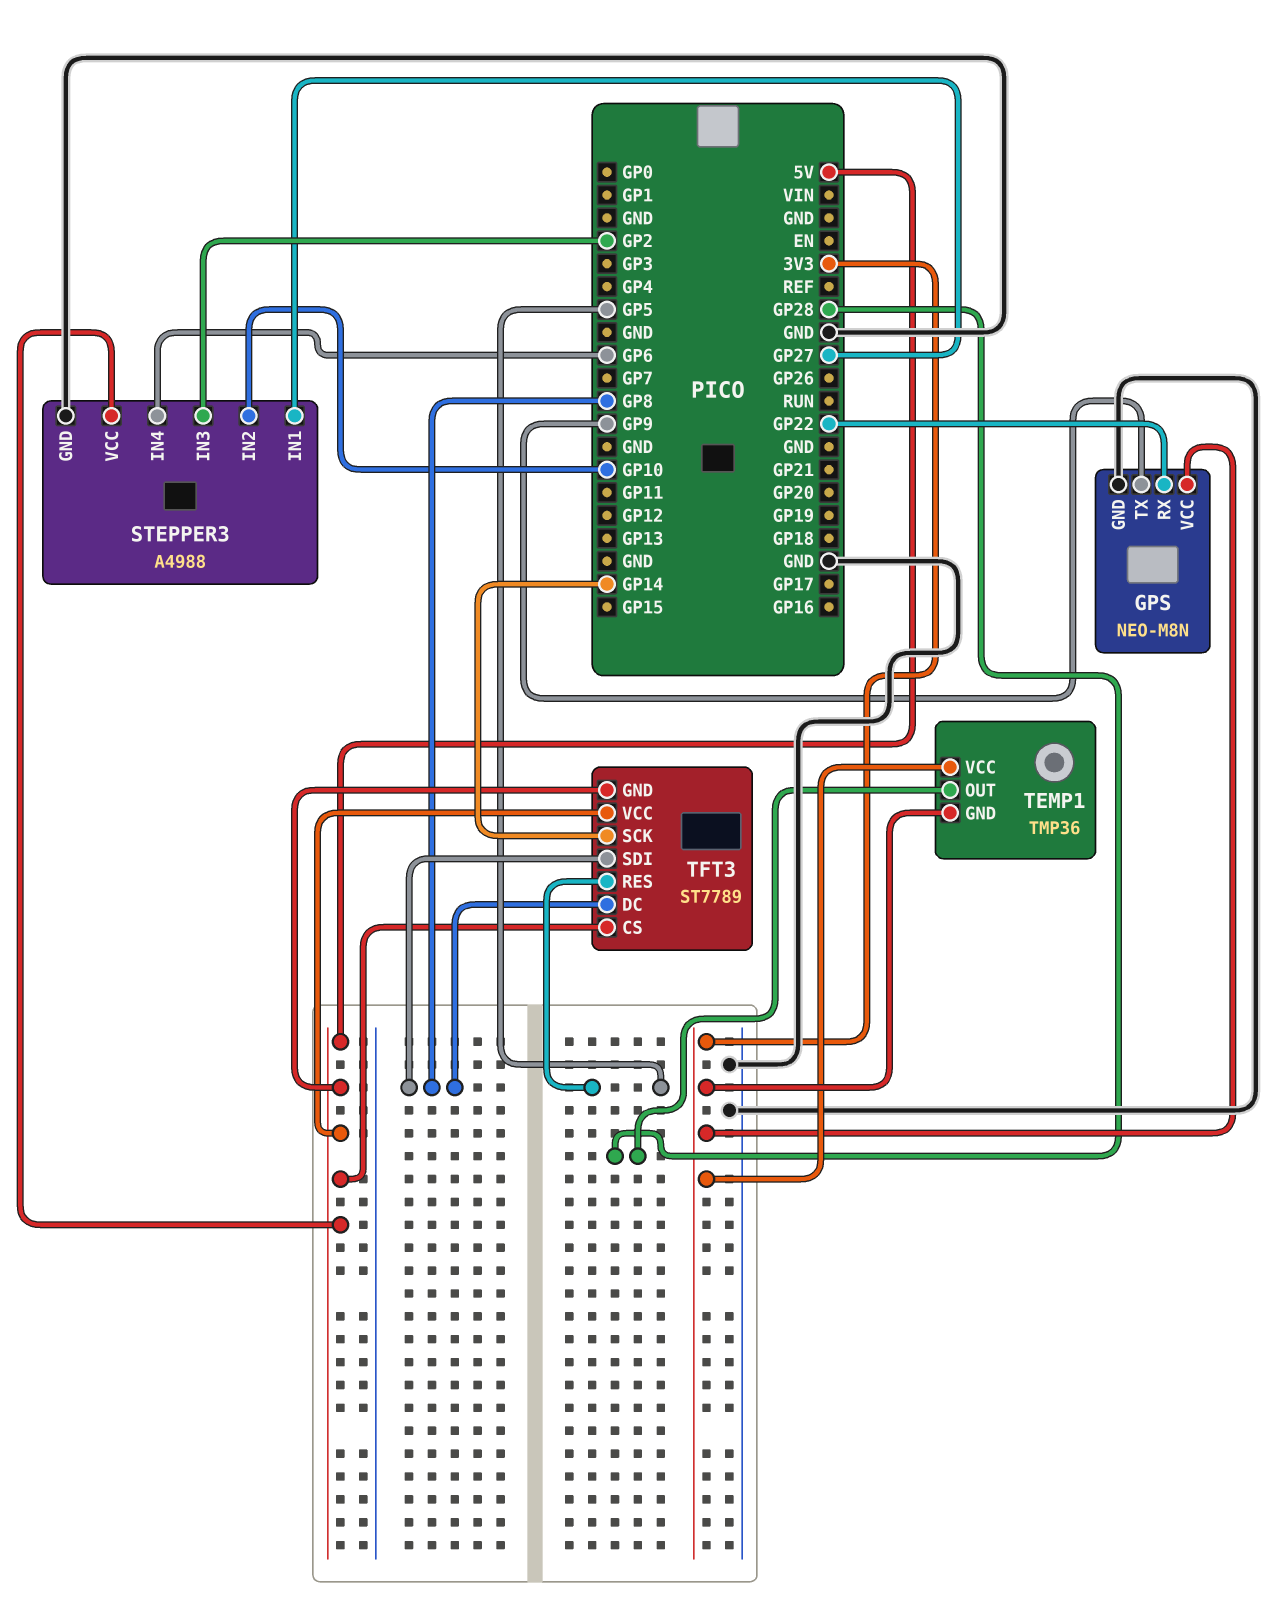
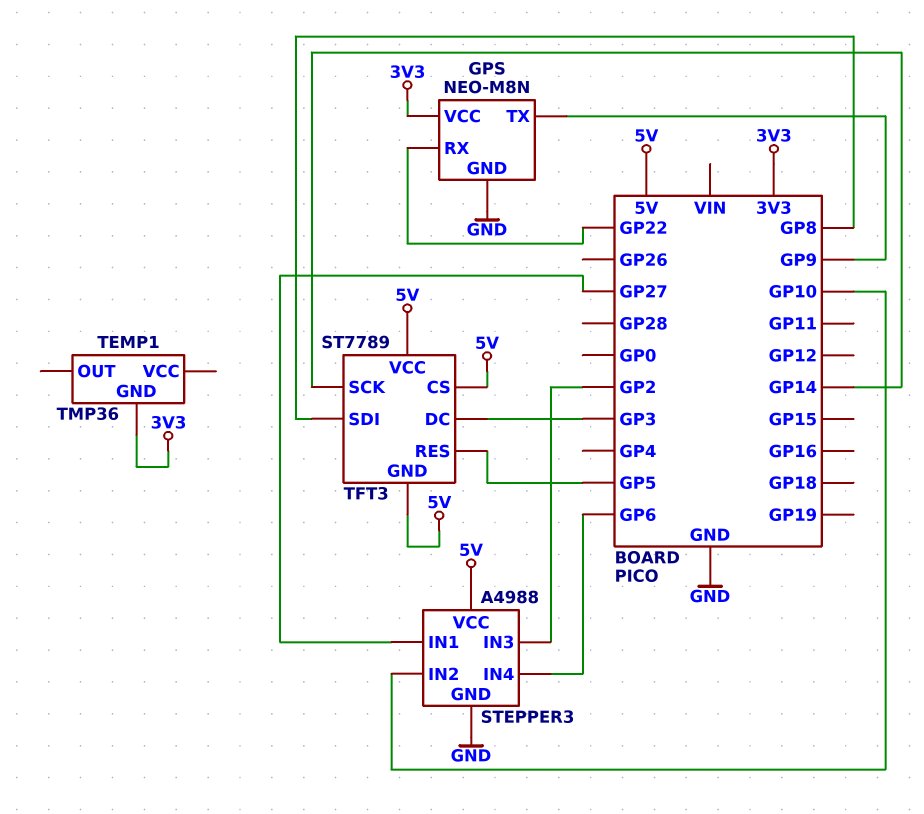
TEMP1 pin OUT: GP28 -> none
TEMP1 pin VCC: 3V3 -> none
TFT3 pin DC: GP8 -> GP3

